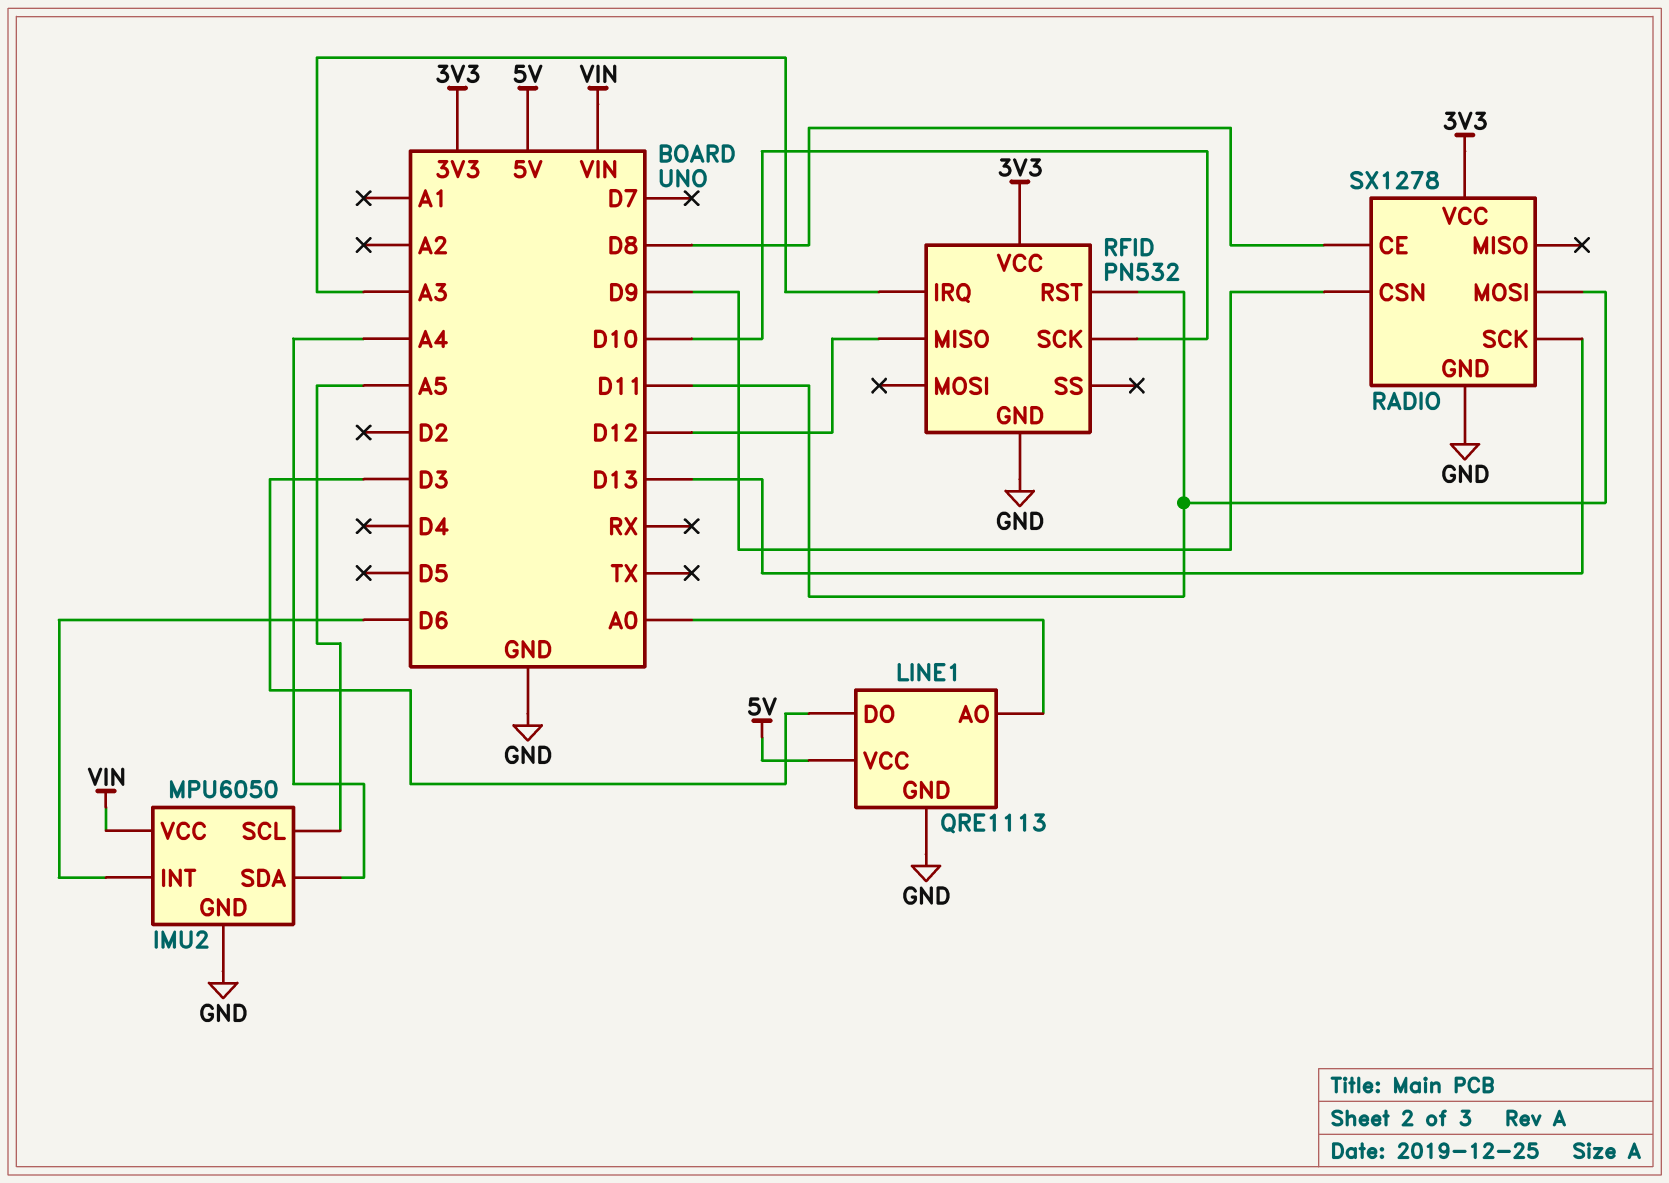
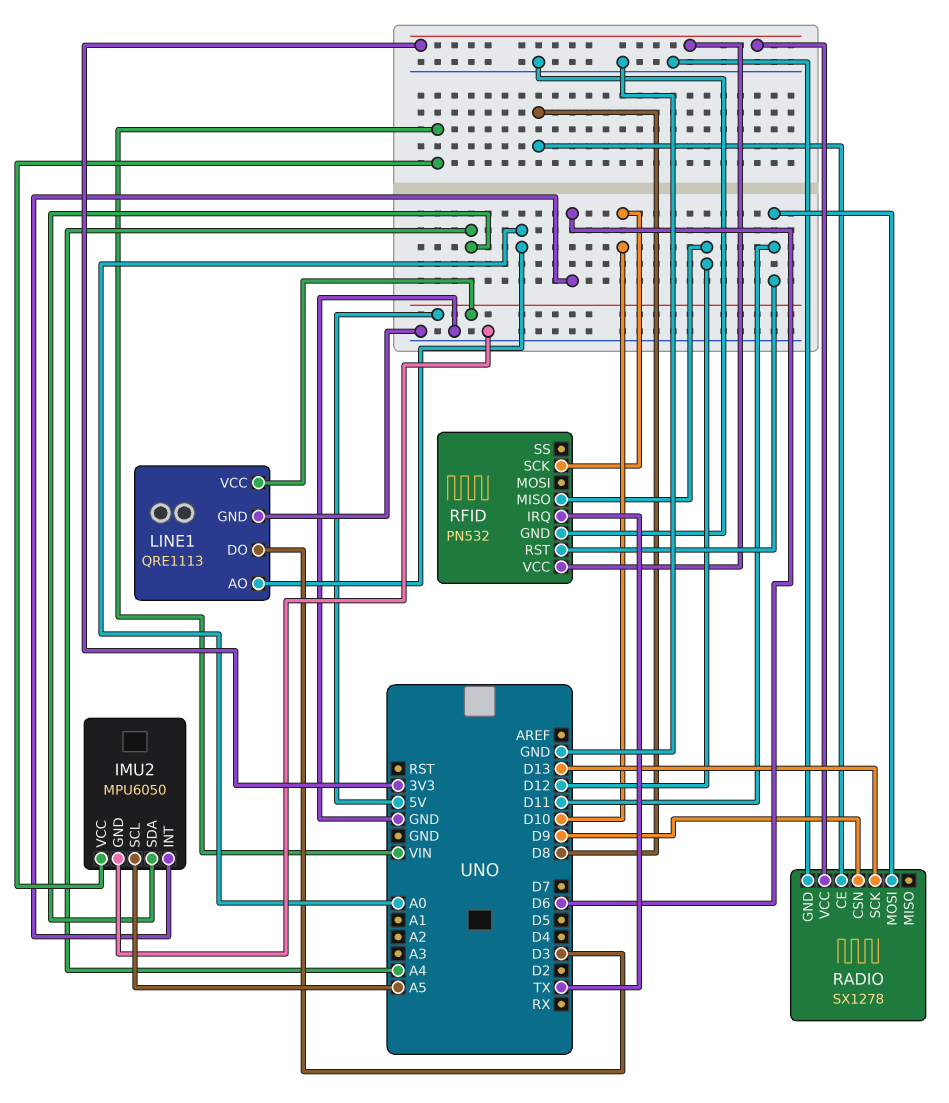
RFID pin IRQ: A3 -> TX

